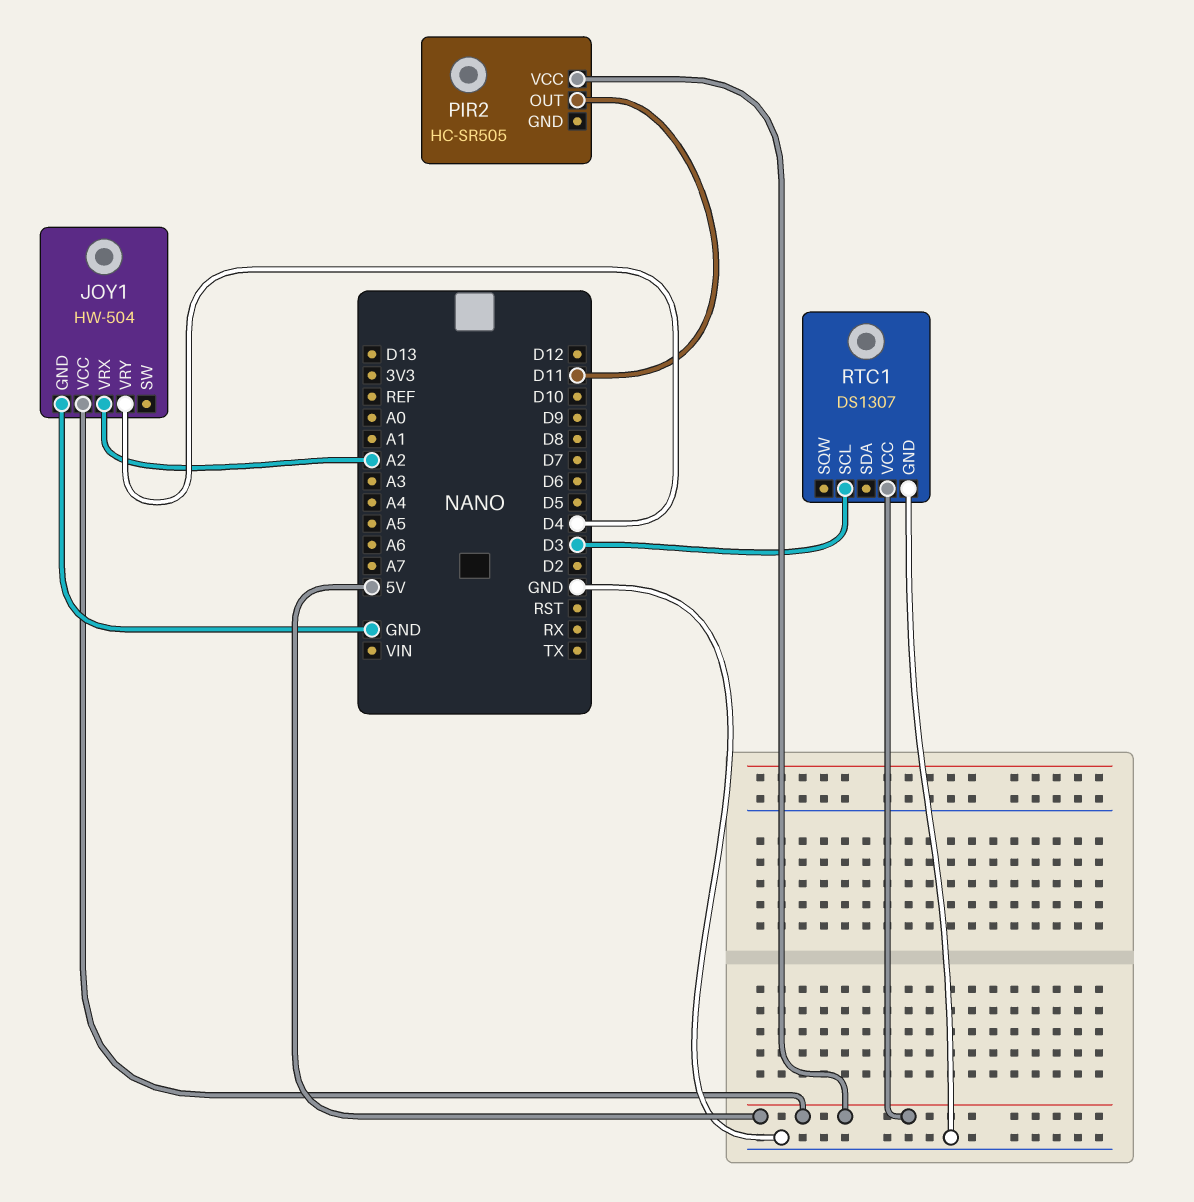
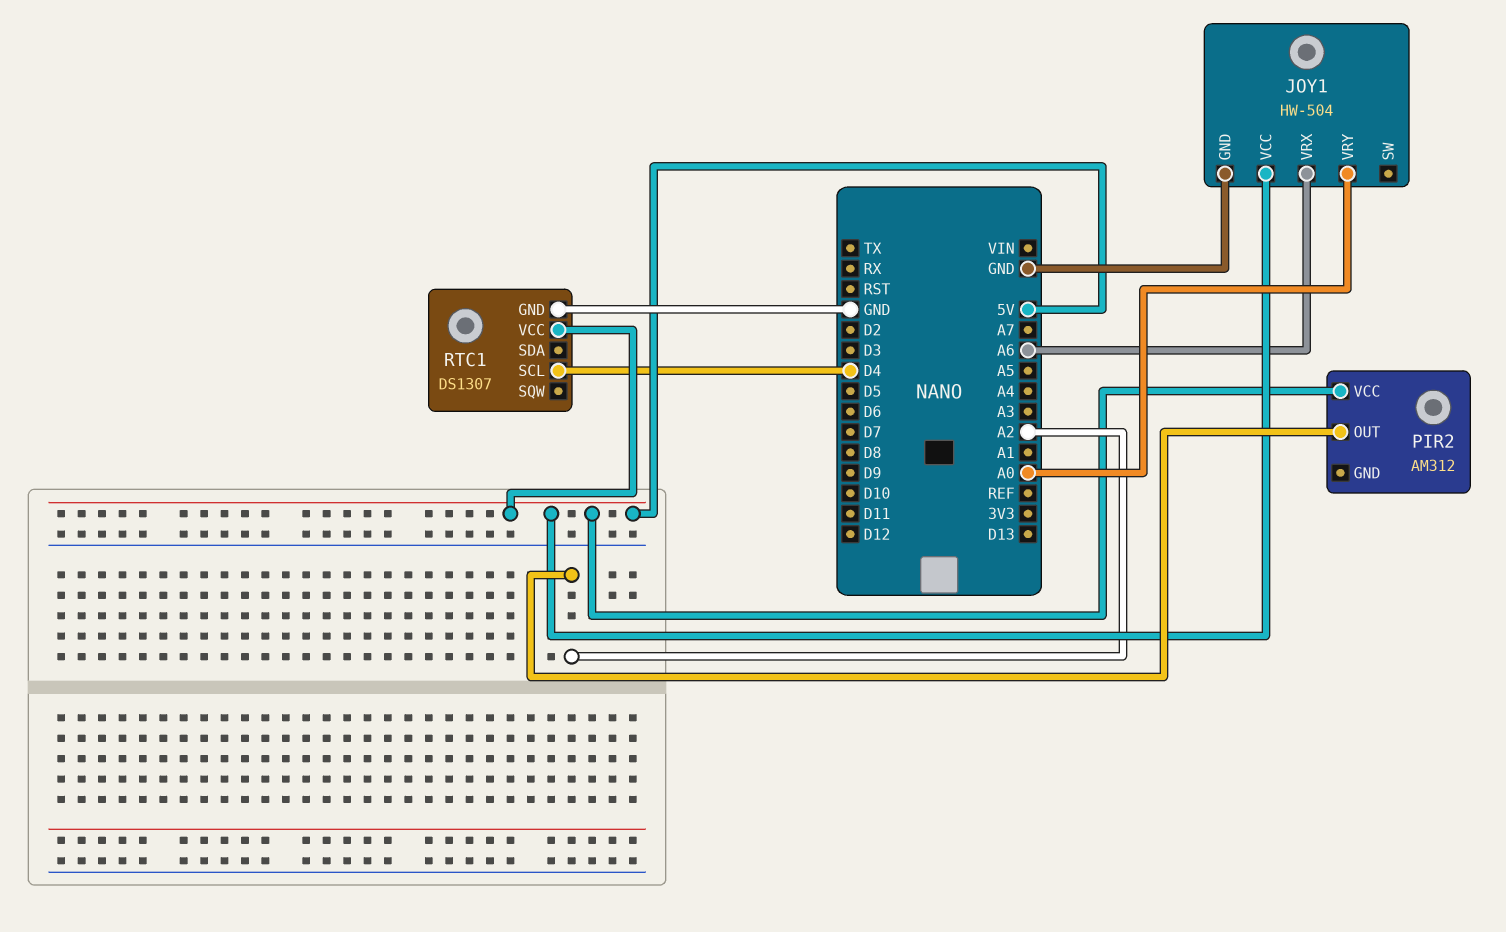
JOY1 pin VRX: A2 -> A6
JOY1 pin VRY: D4 -> A0
PIR2: HC-SR505 -> AM312
PIR2 pin OUT: D11 -> A2
RTC1 pin SCL: D3 -> D4

